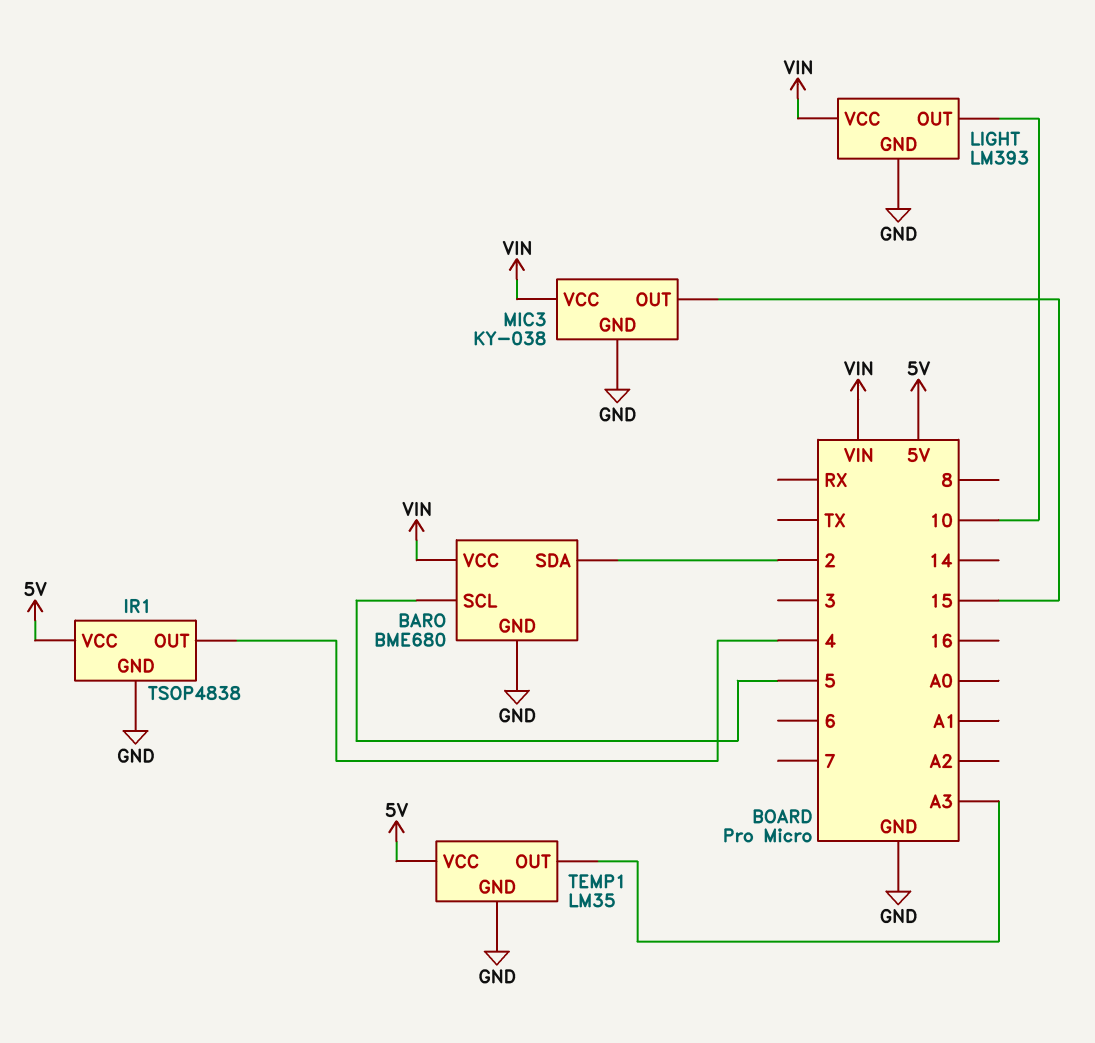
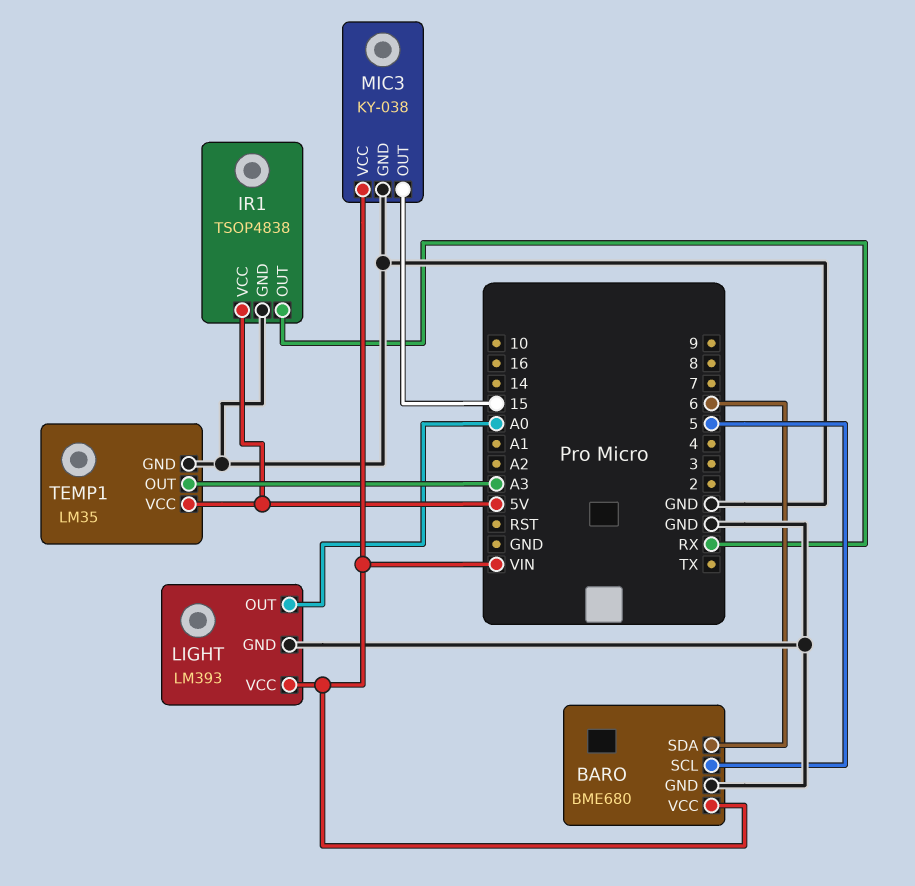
BARO pin SDA: 2 -> 6
IR1 pin OUT: 4 -> RX
LIGHT pin OUT: 10 -> A0

